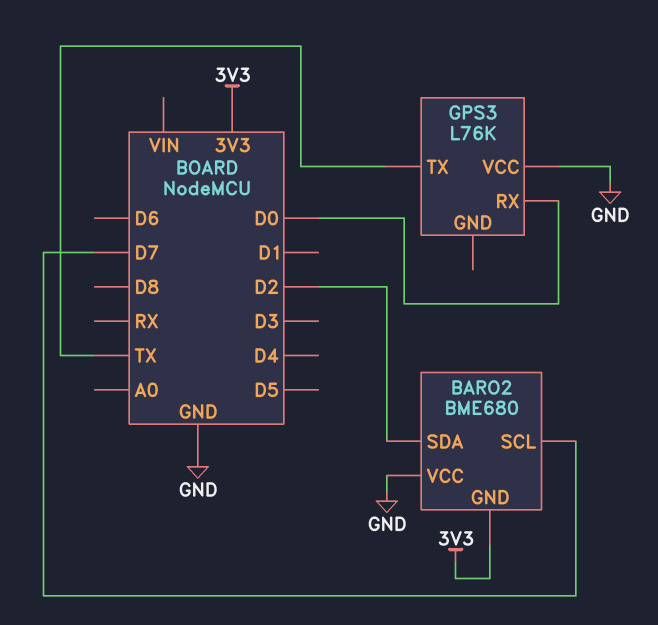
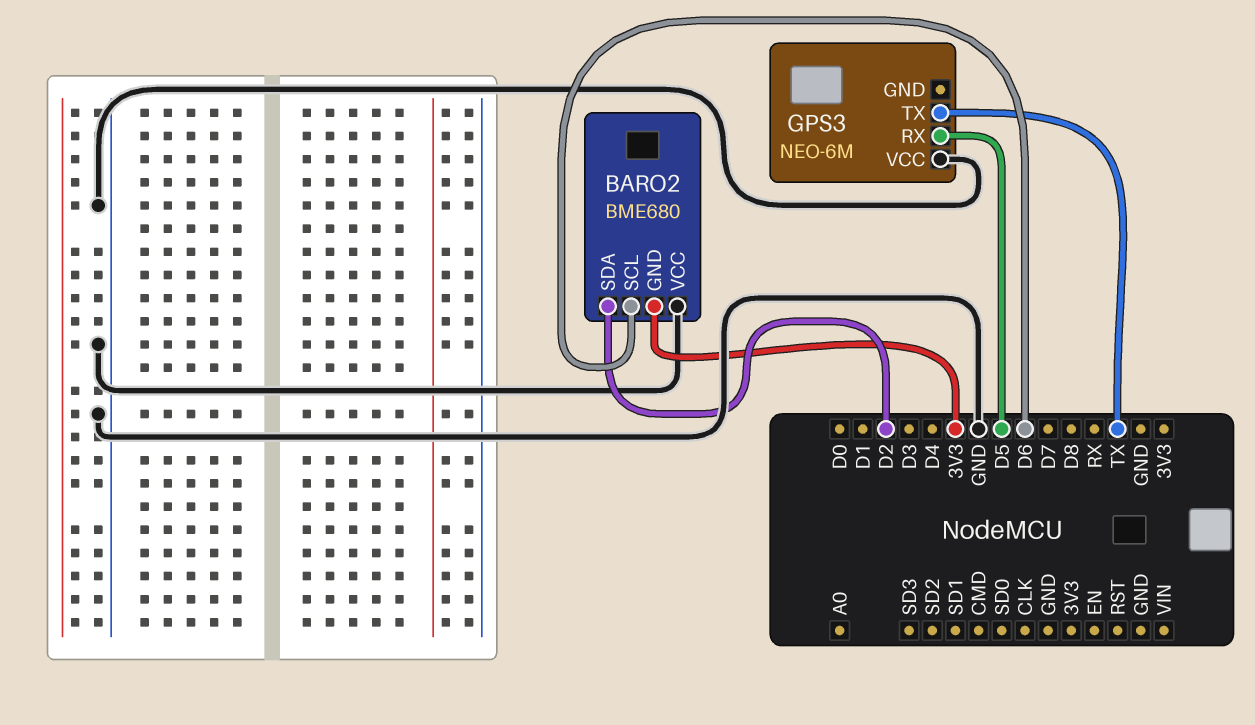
BARO2 pin SCL: D7 -> D6
GPS3: L76K -> NEO-6M
GPS3 pin RX: D0 -> D5

